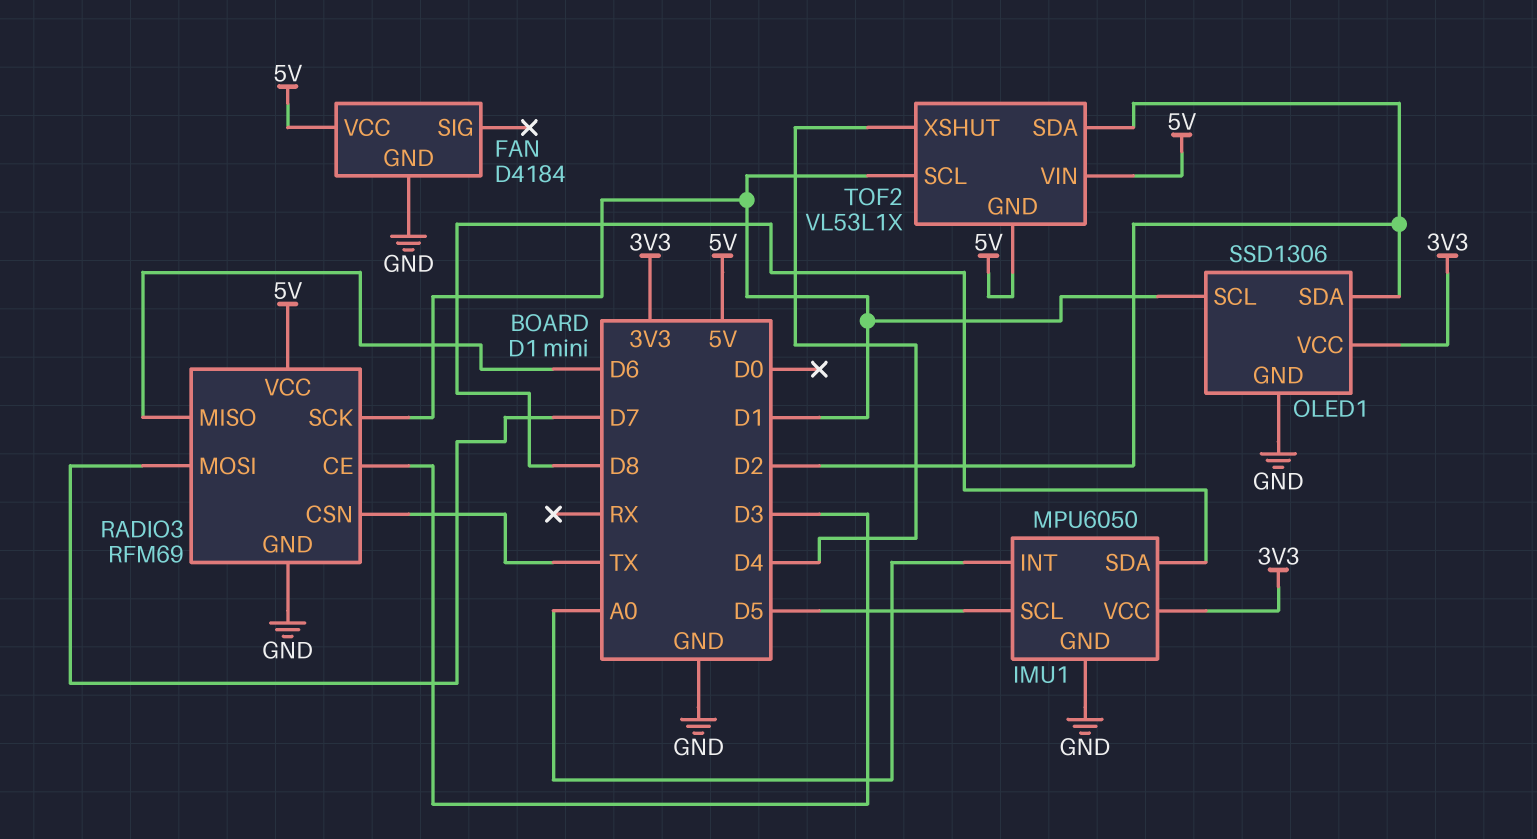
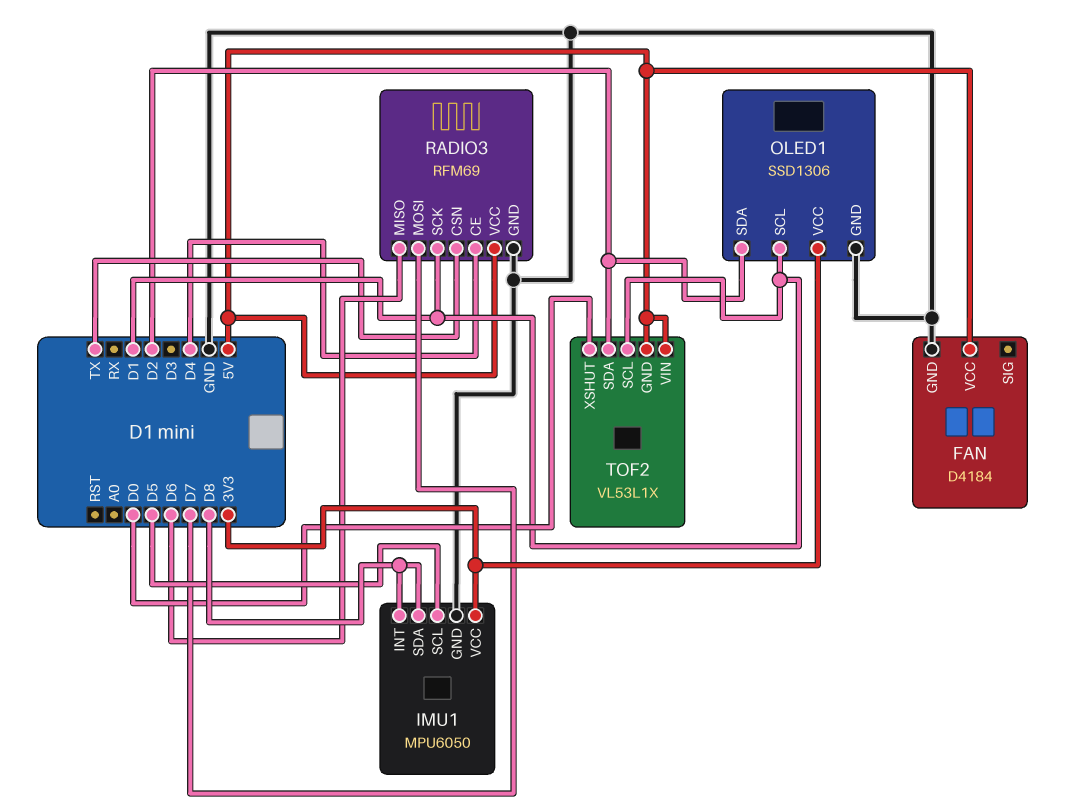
IMU1 pin INT: A0 -> D8
RADIO3 pin CE: D3 -> D4
TOF2 pin XSHUT: D4 -> D0

